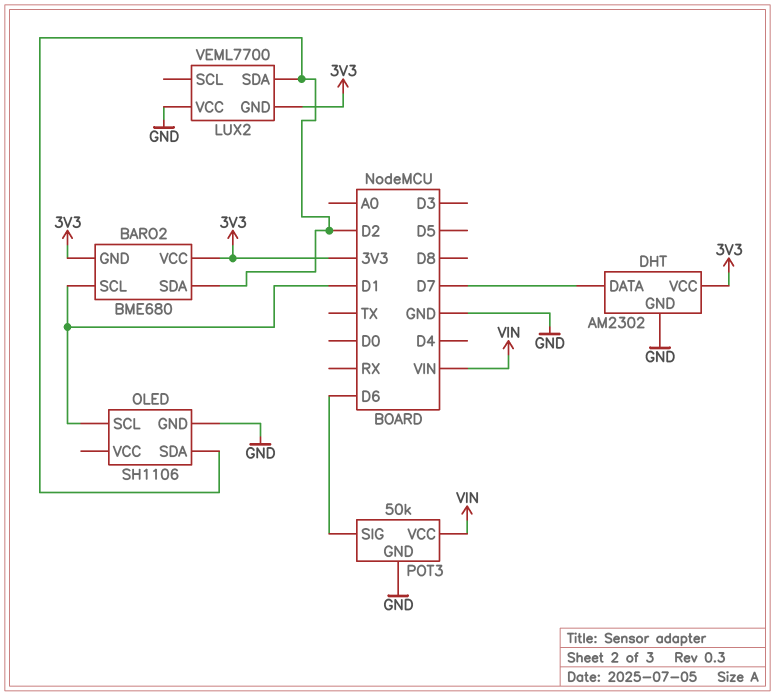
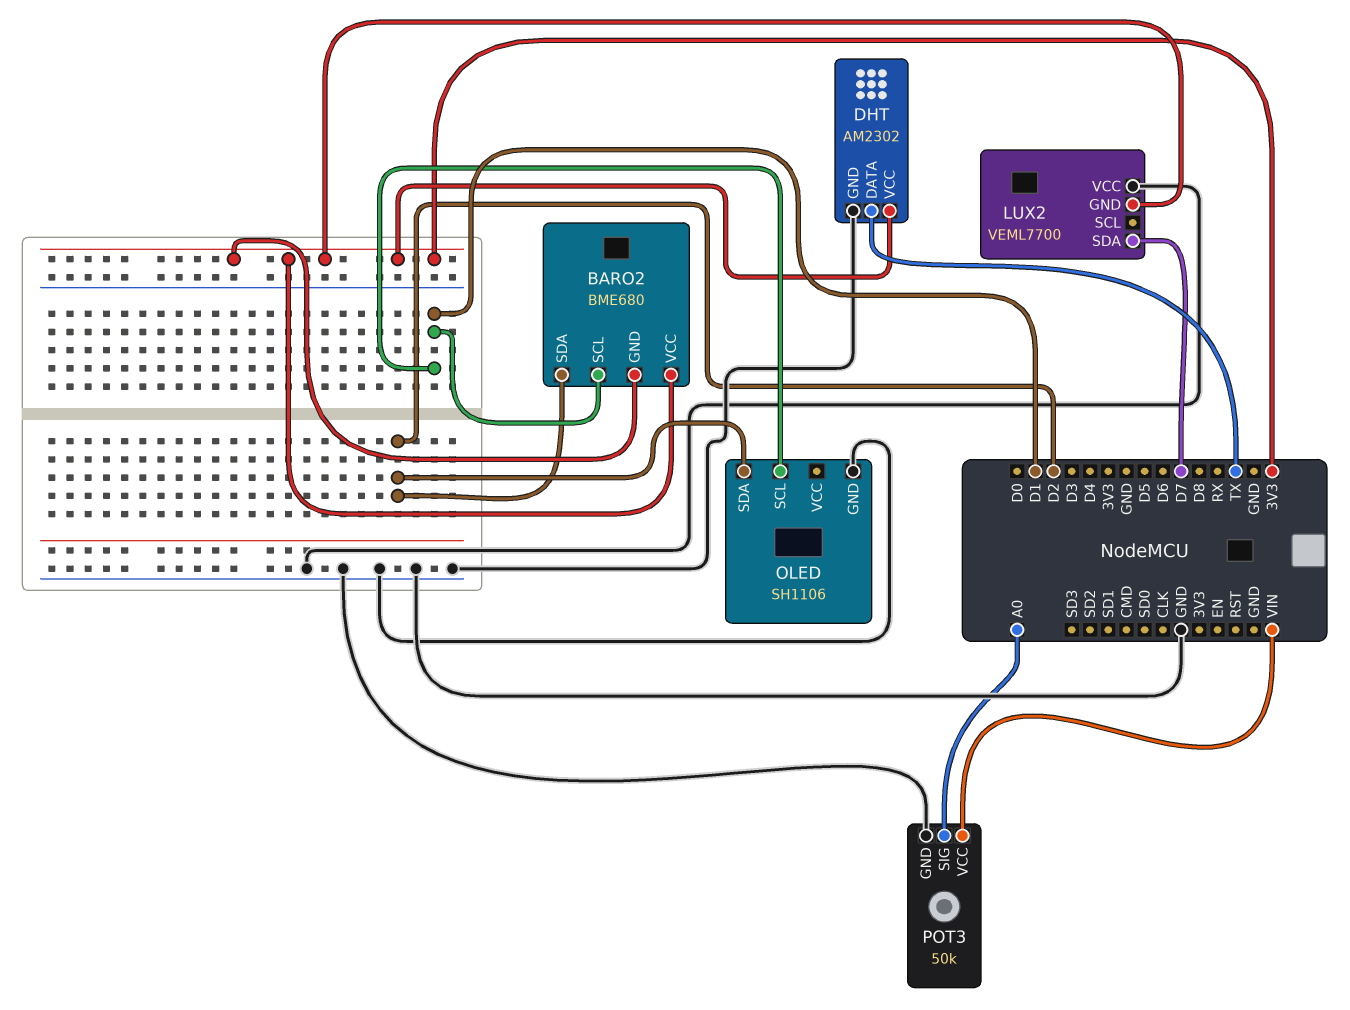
DHT pin DATA: D7 -> TX
LUX2 pin SDA: D2 -> D7
POT3 pin SIG: D6 -> A0

